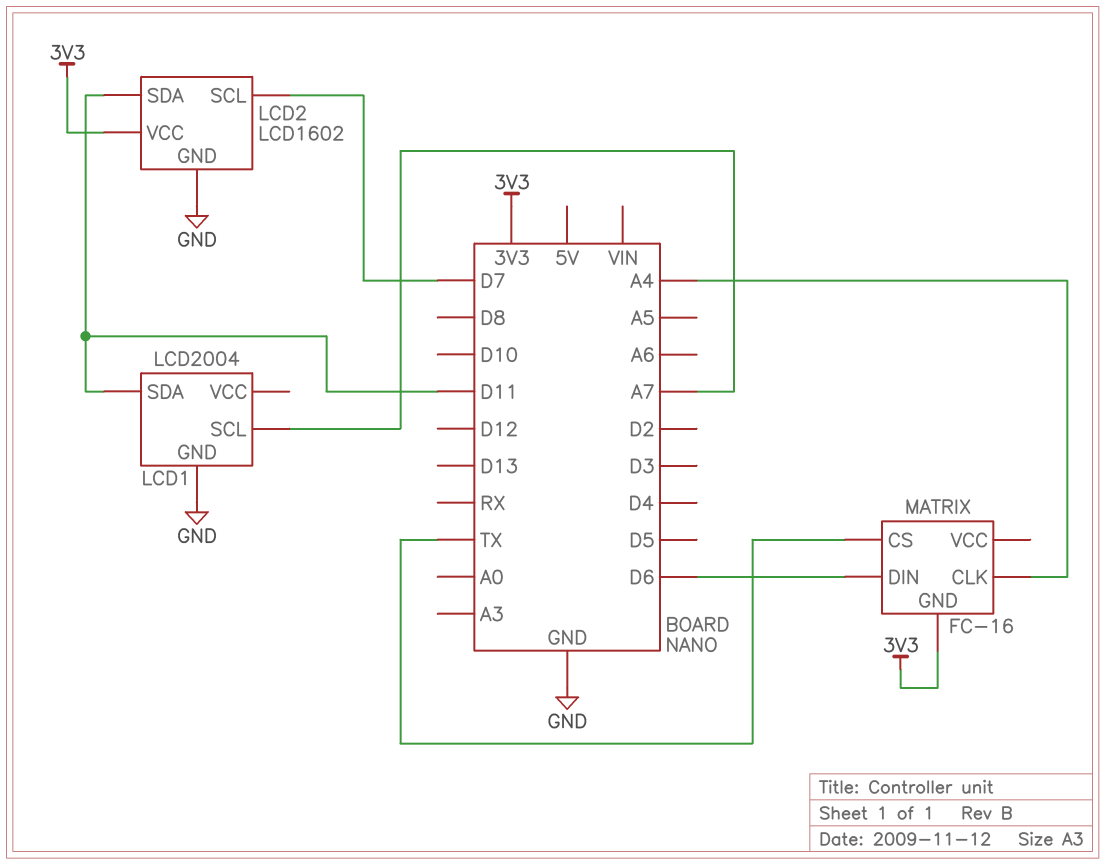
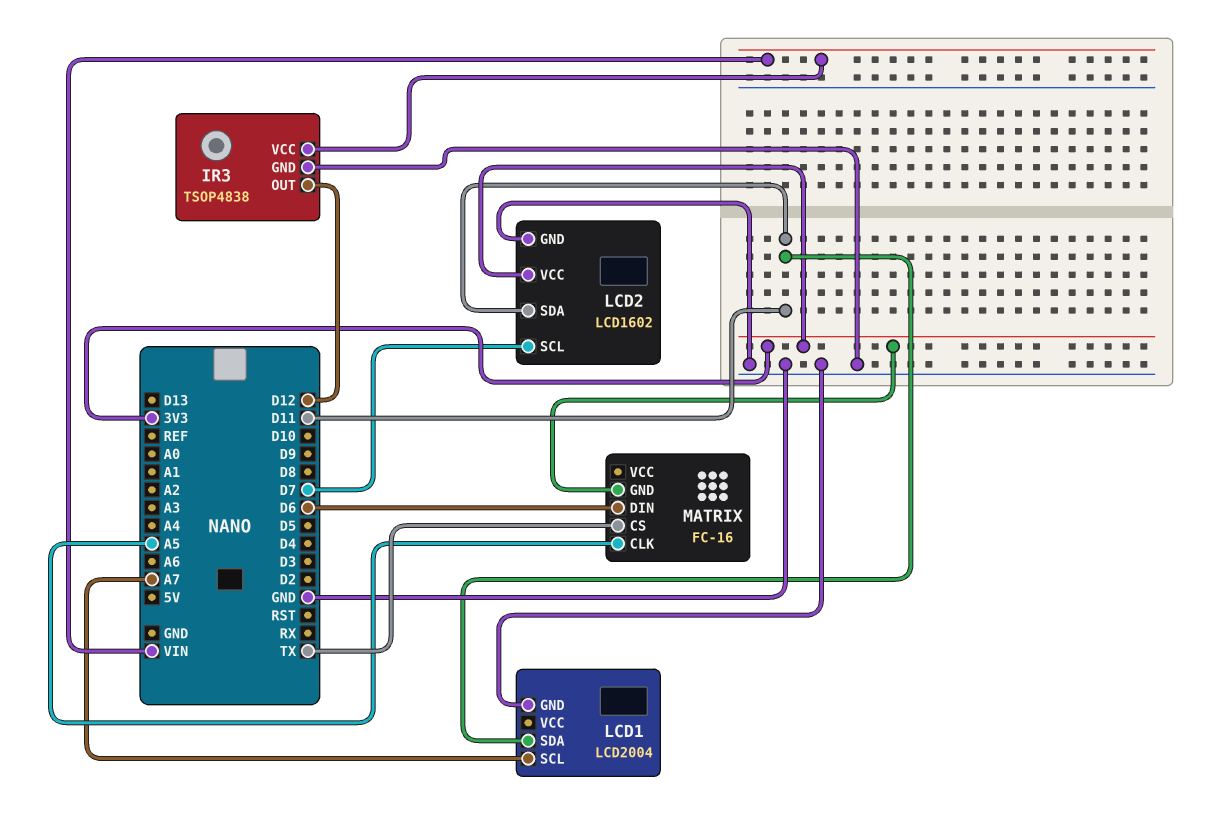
IR3: none -> TSOP4838
IR3 pin GND: none -> GND
IR3 pin OUT: none -> D12
IR3 pin VCC: none -> VIN
MATRIX pin CLK: A4 -> A5

